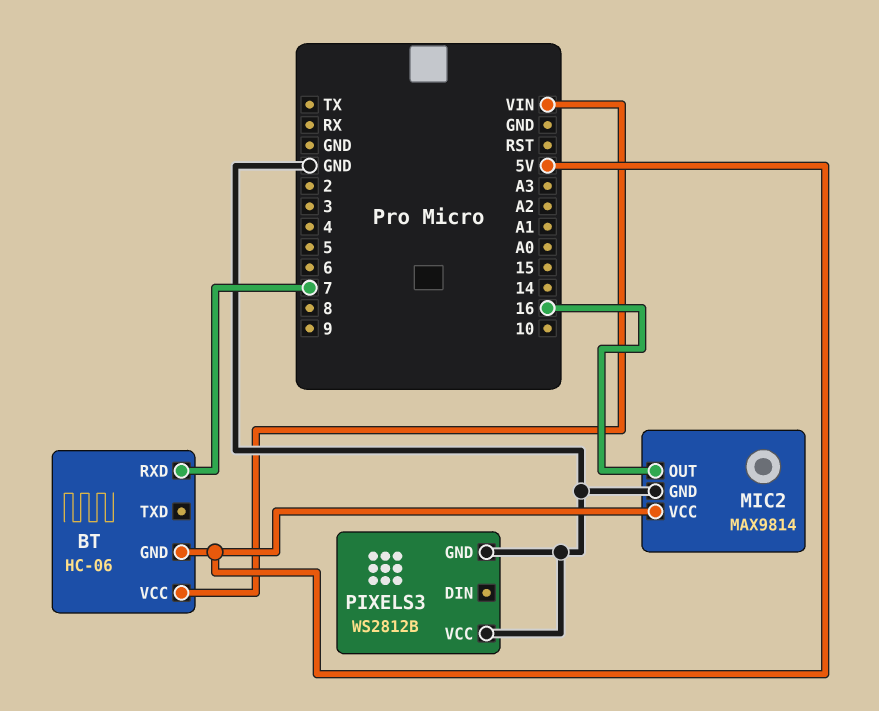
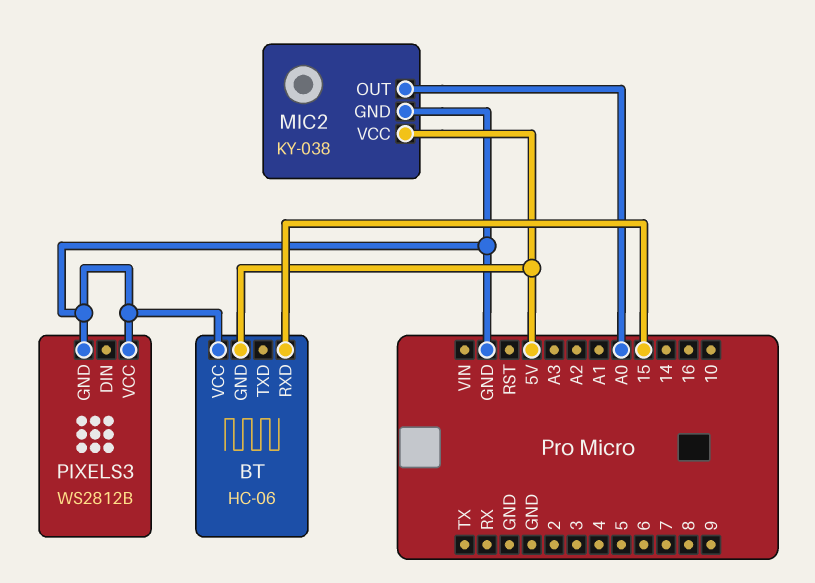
BT pin RXD: 7 -> 15
BT pin VCC: VIN -> GND
MIC2: MAX9814 -> KY-038
MIC2 pin OUT: 16 -> A0

